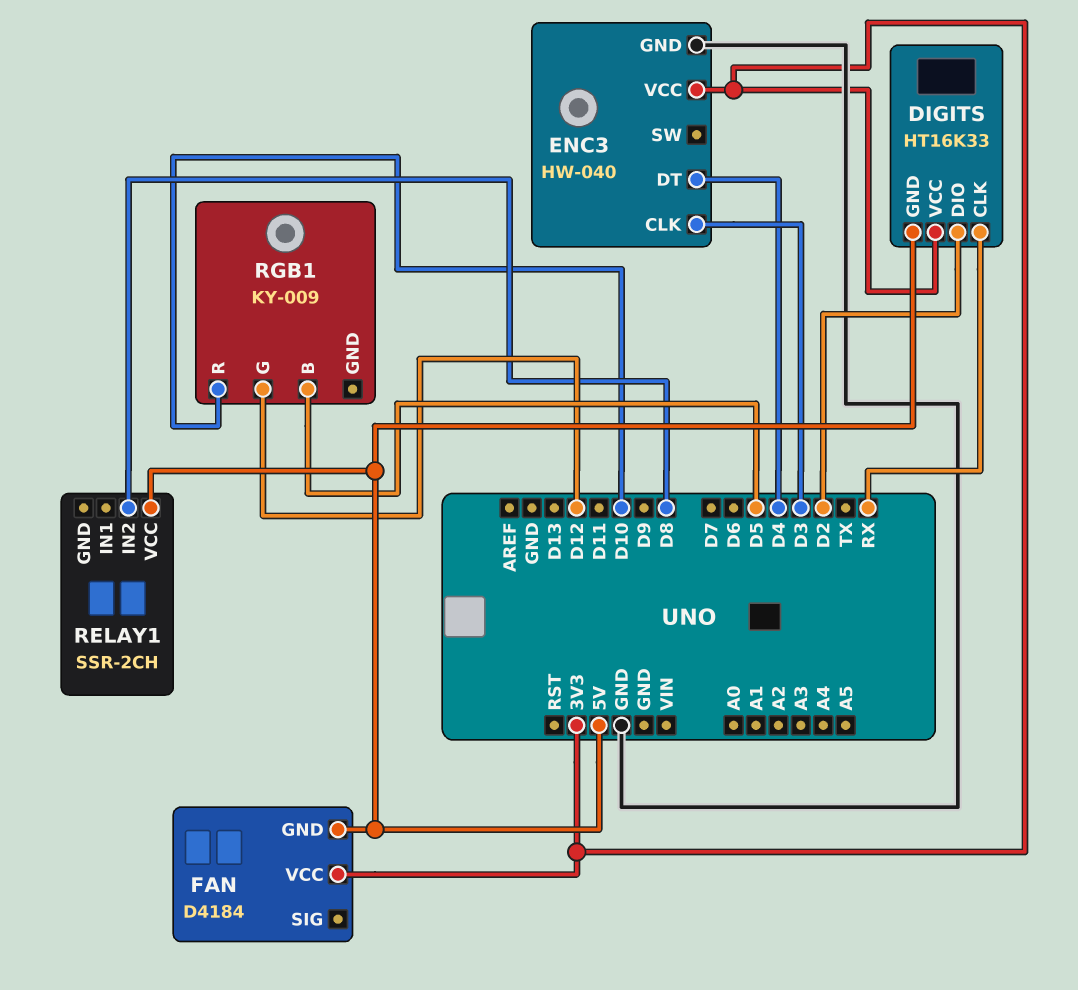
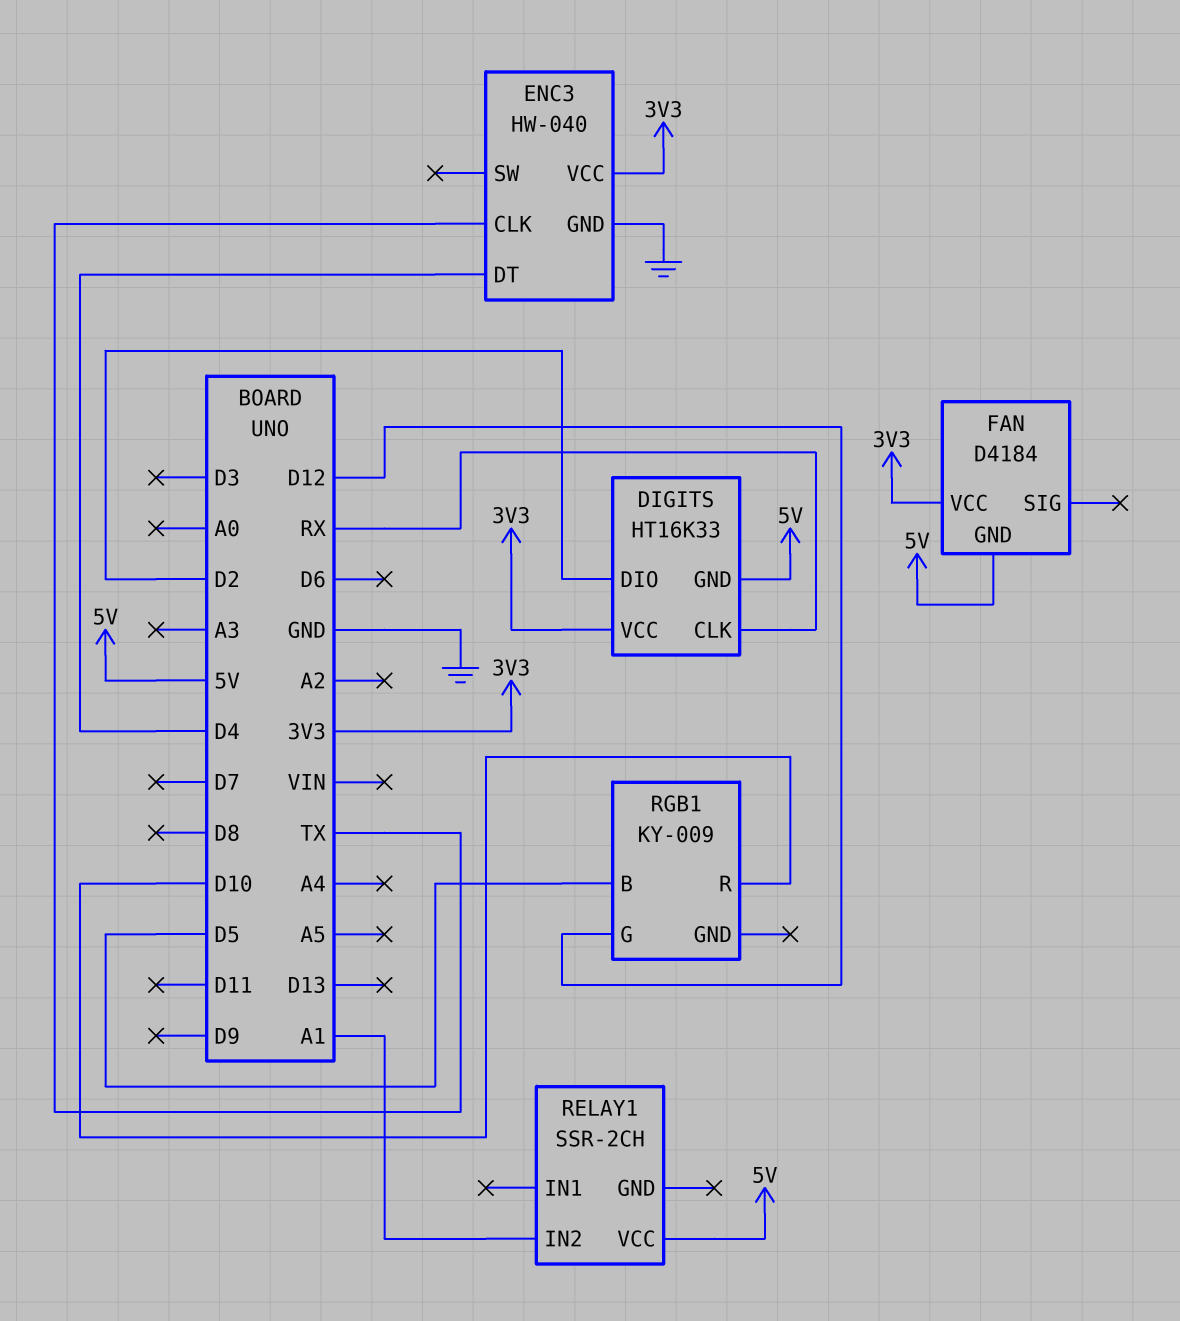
ENC3 pin CLK: D3 -> TX
RELAY1 pin IN2: D8 -> A1

